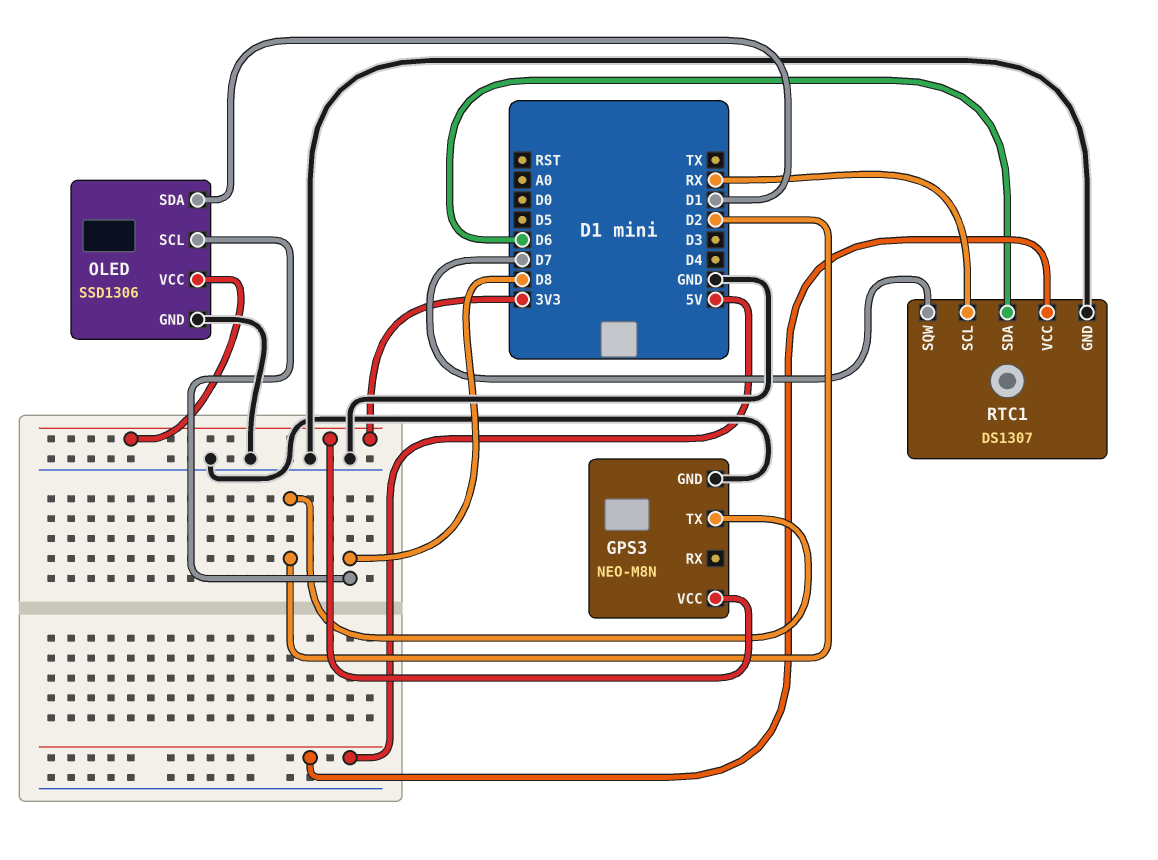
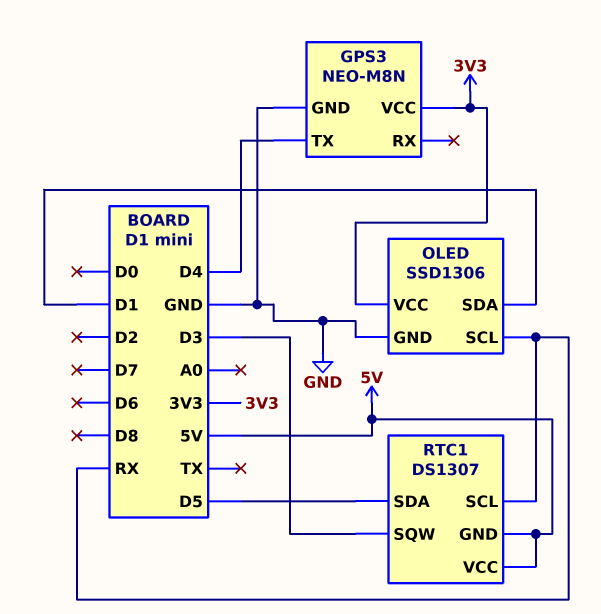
GPS3 pin TX: D2 -> D4
OLED pin SCL: D8 -> RX
RTC1 pin GND: GND -> 5V
RTC1 pin SDA: D6 -> D5
RTC1 pin SQW: D7 -> D3

